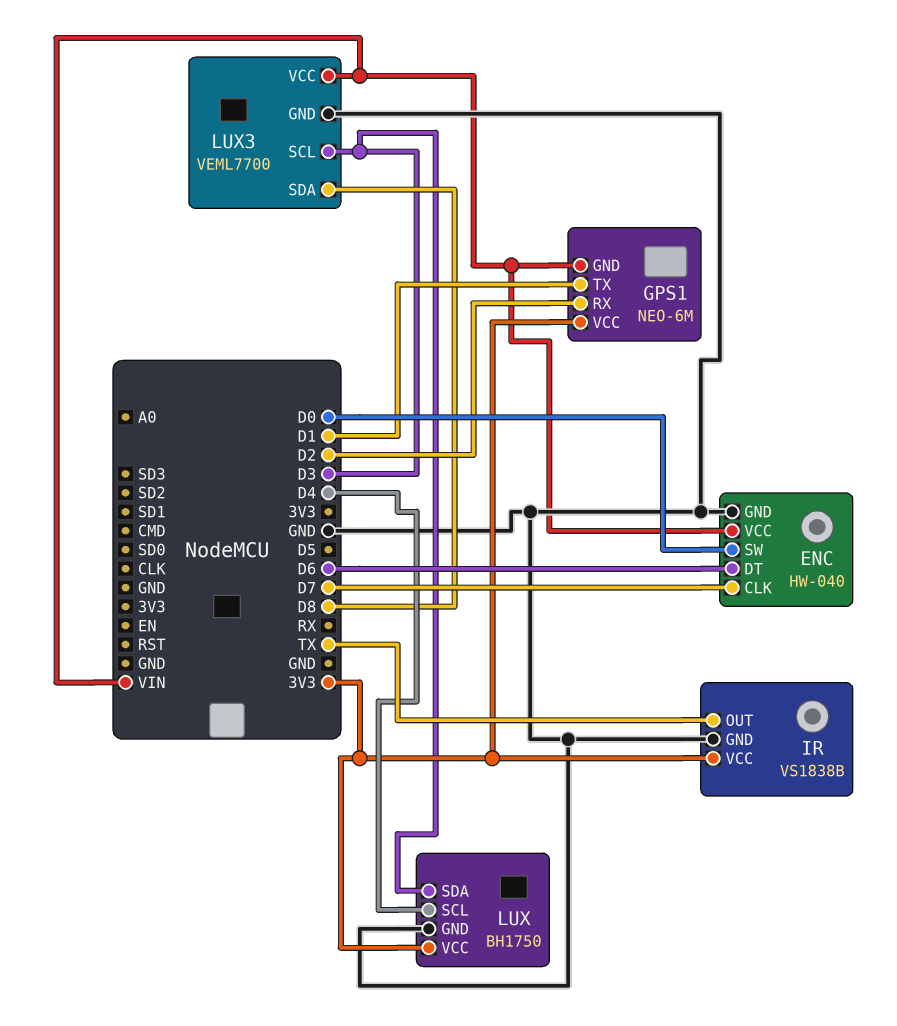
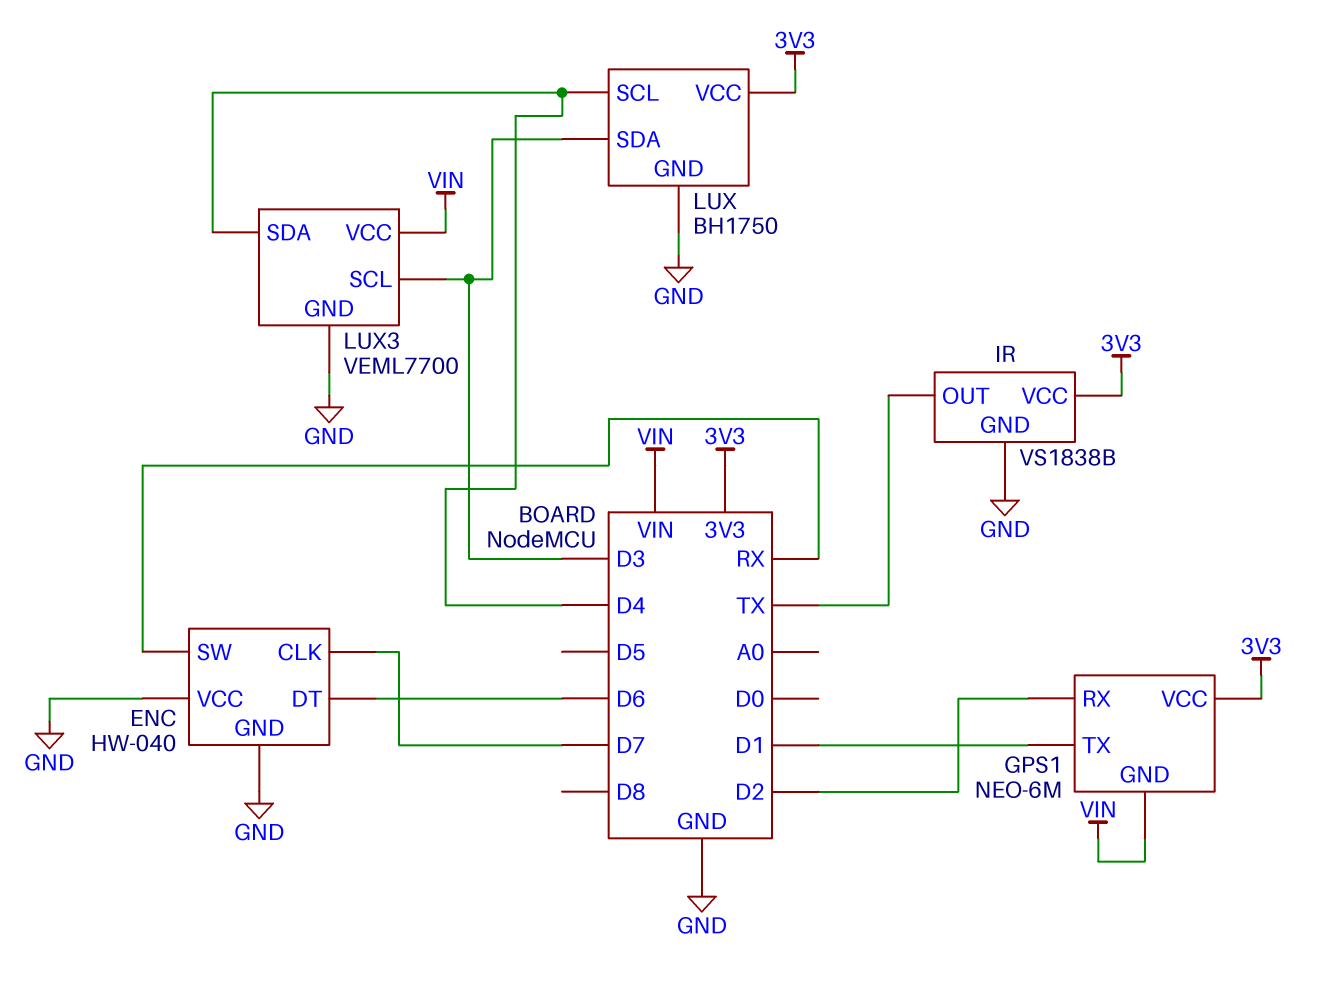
ENC pin SW: D0 -> RX
ENC pin VCC: VIN -> GND
LUX3 pin SDA: D8 -> D4

